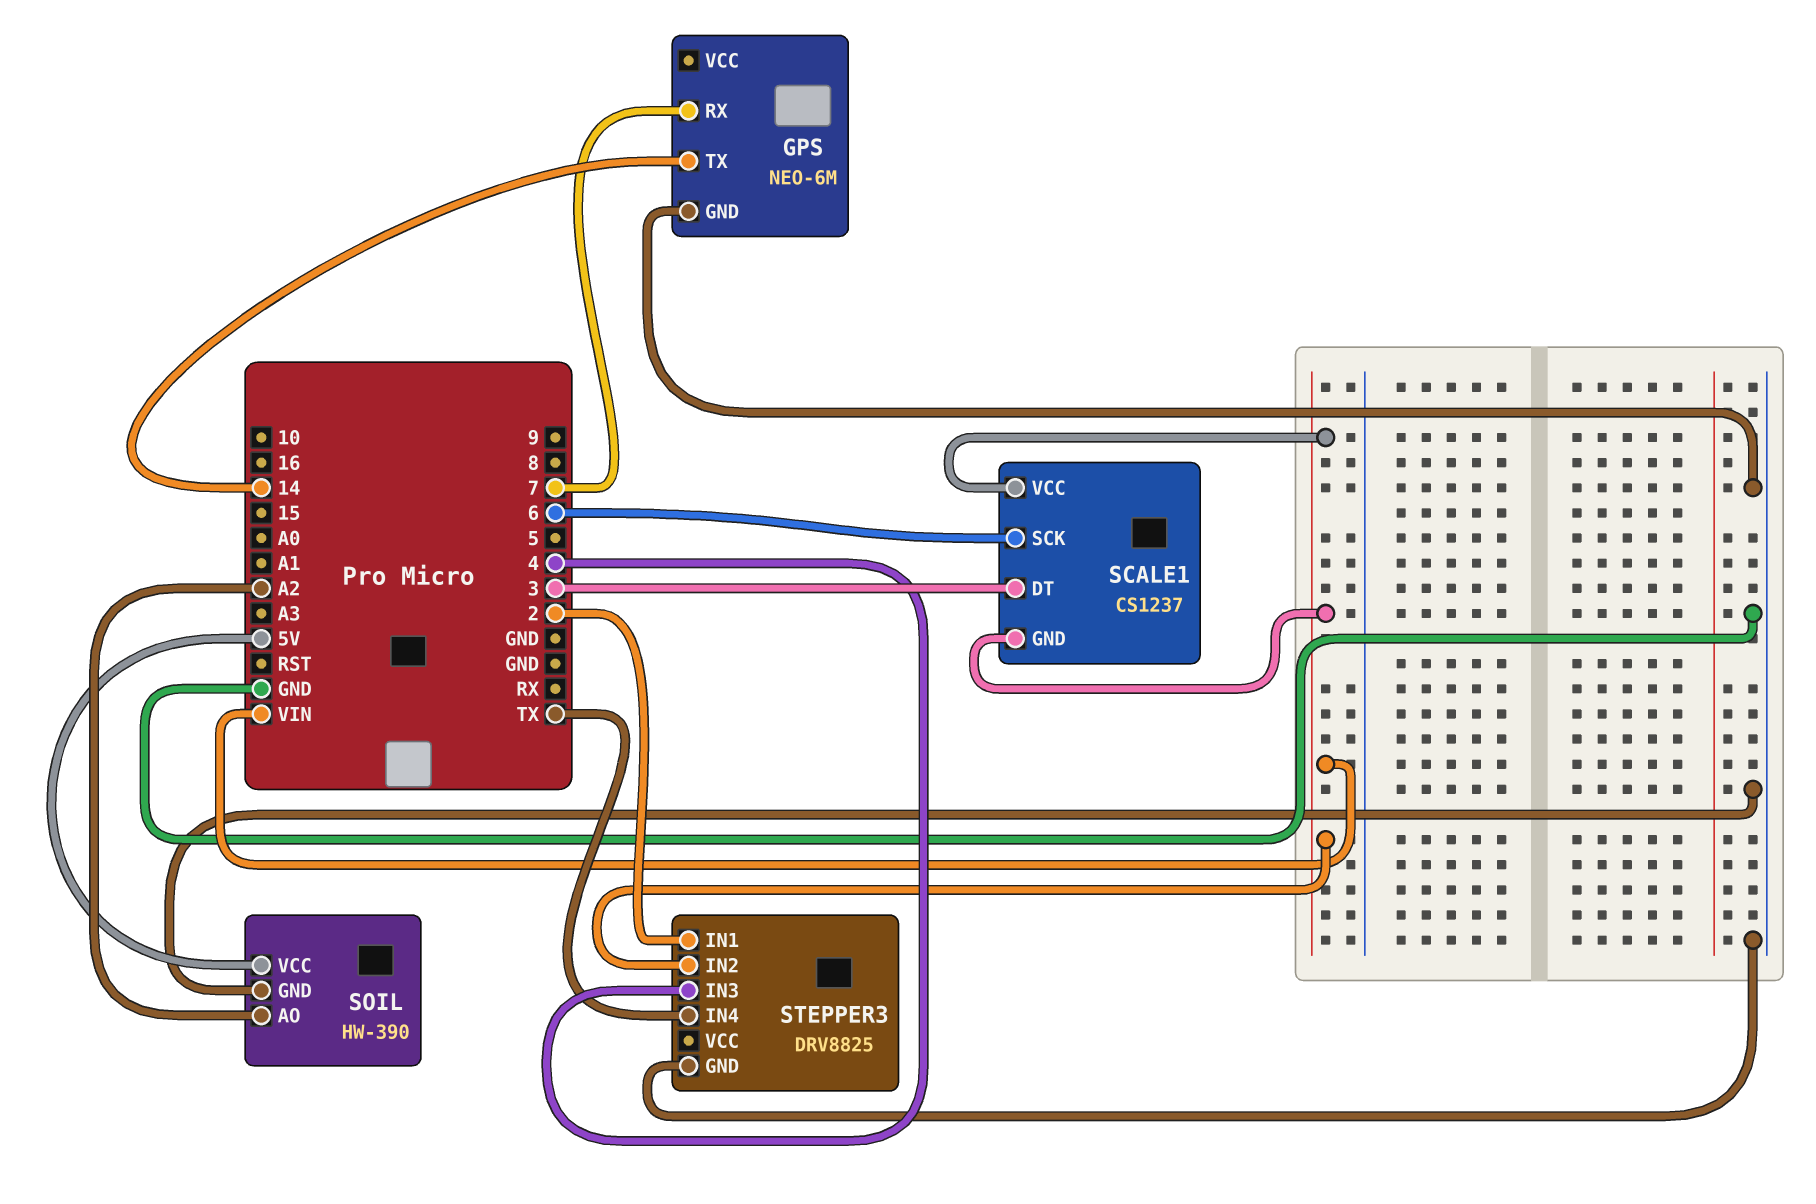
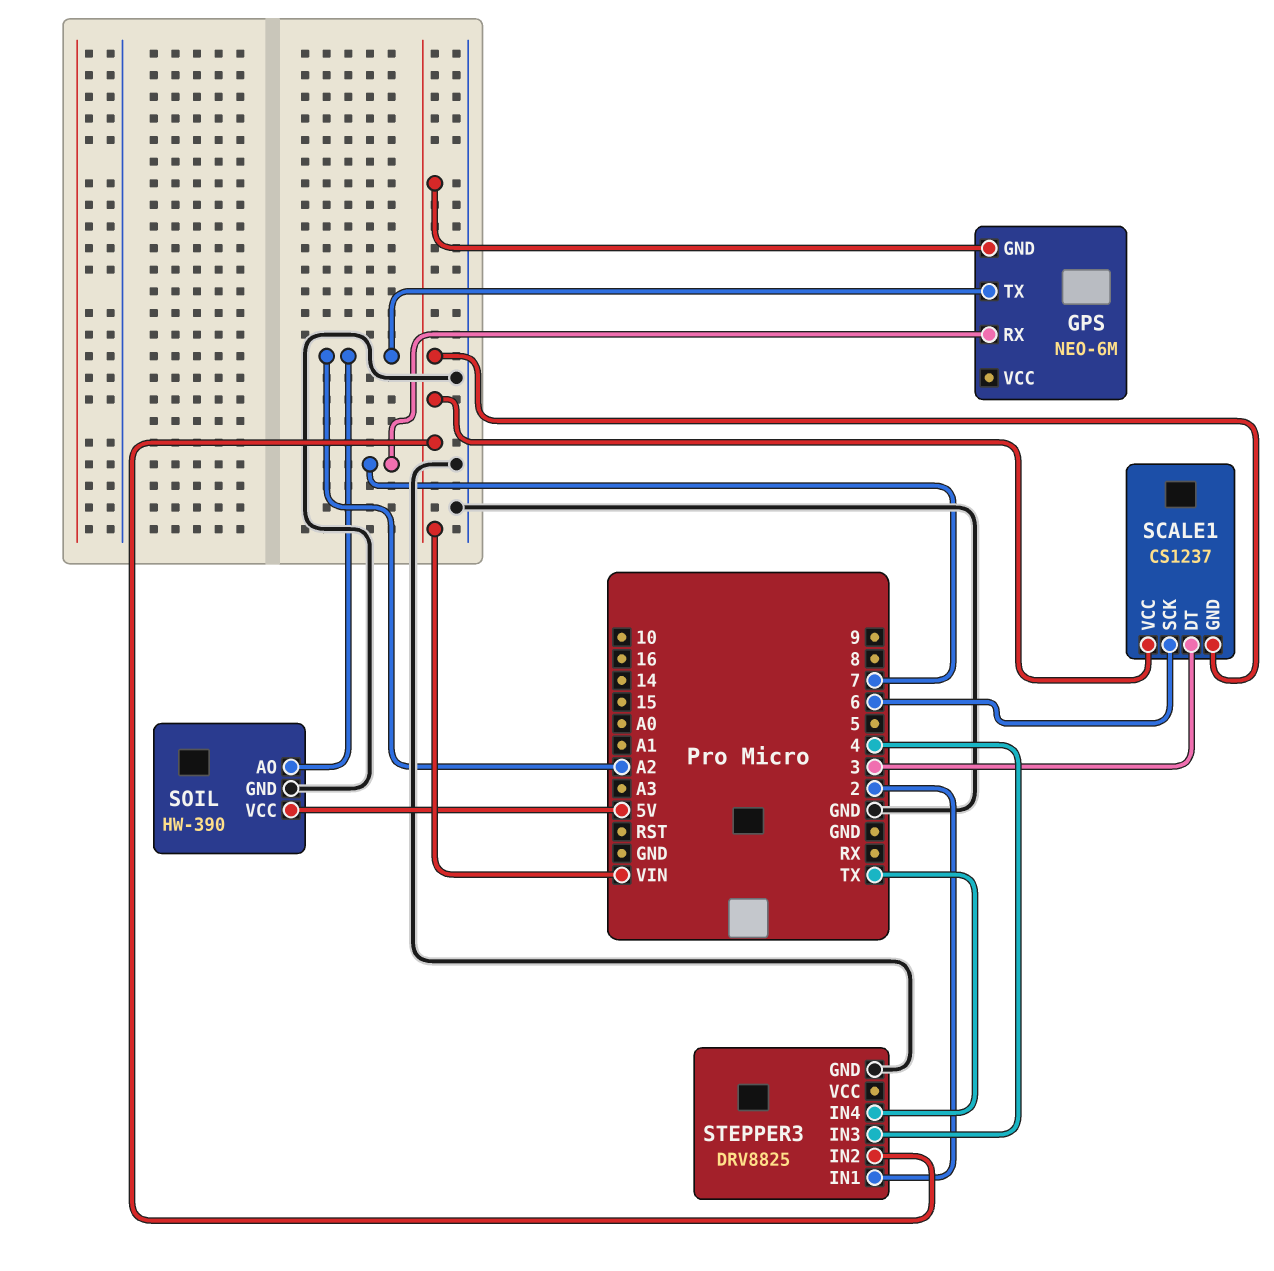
GPS pin GND: GND -> VIN
GPS pin TX: 14 -> A2

